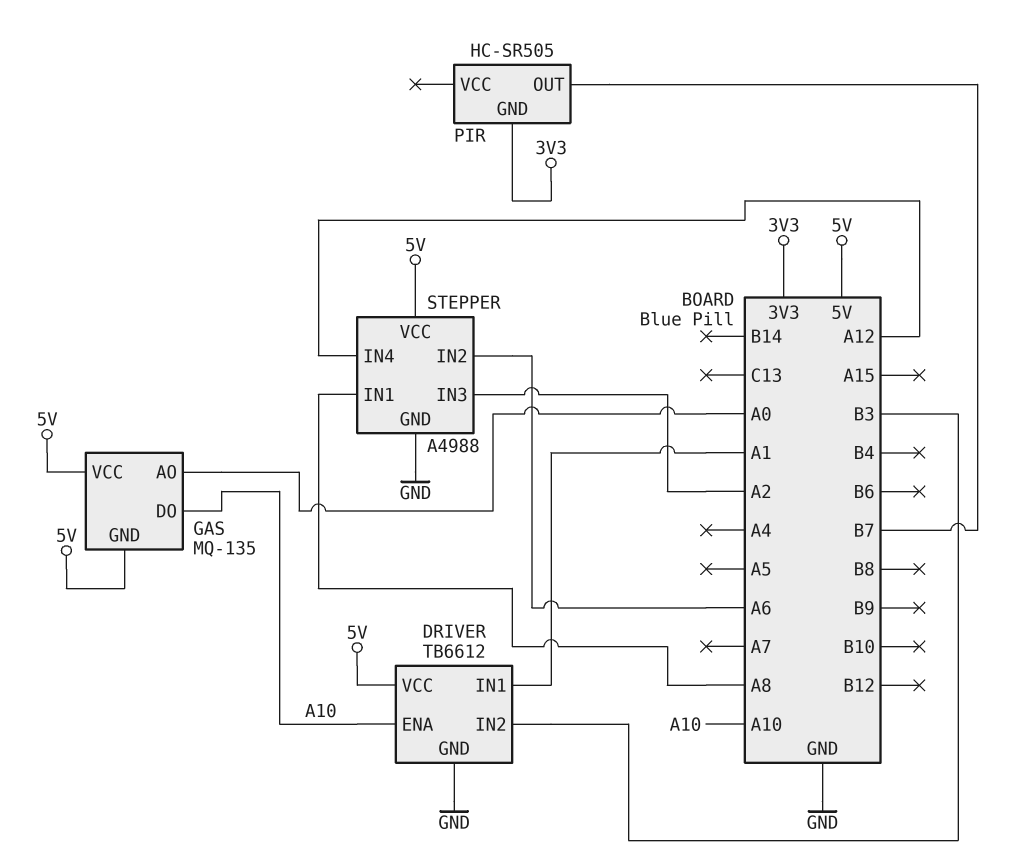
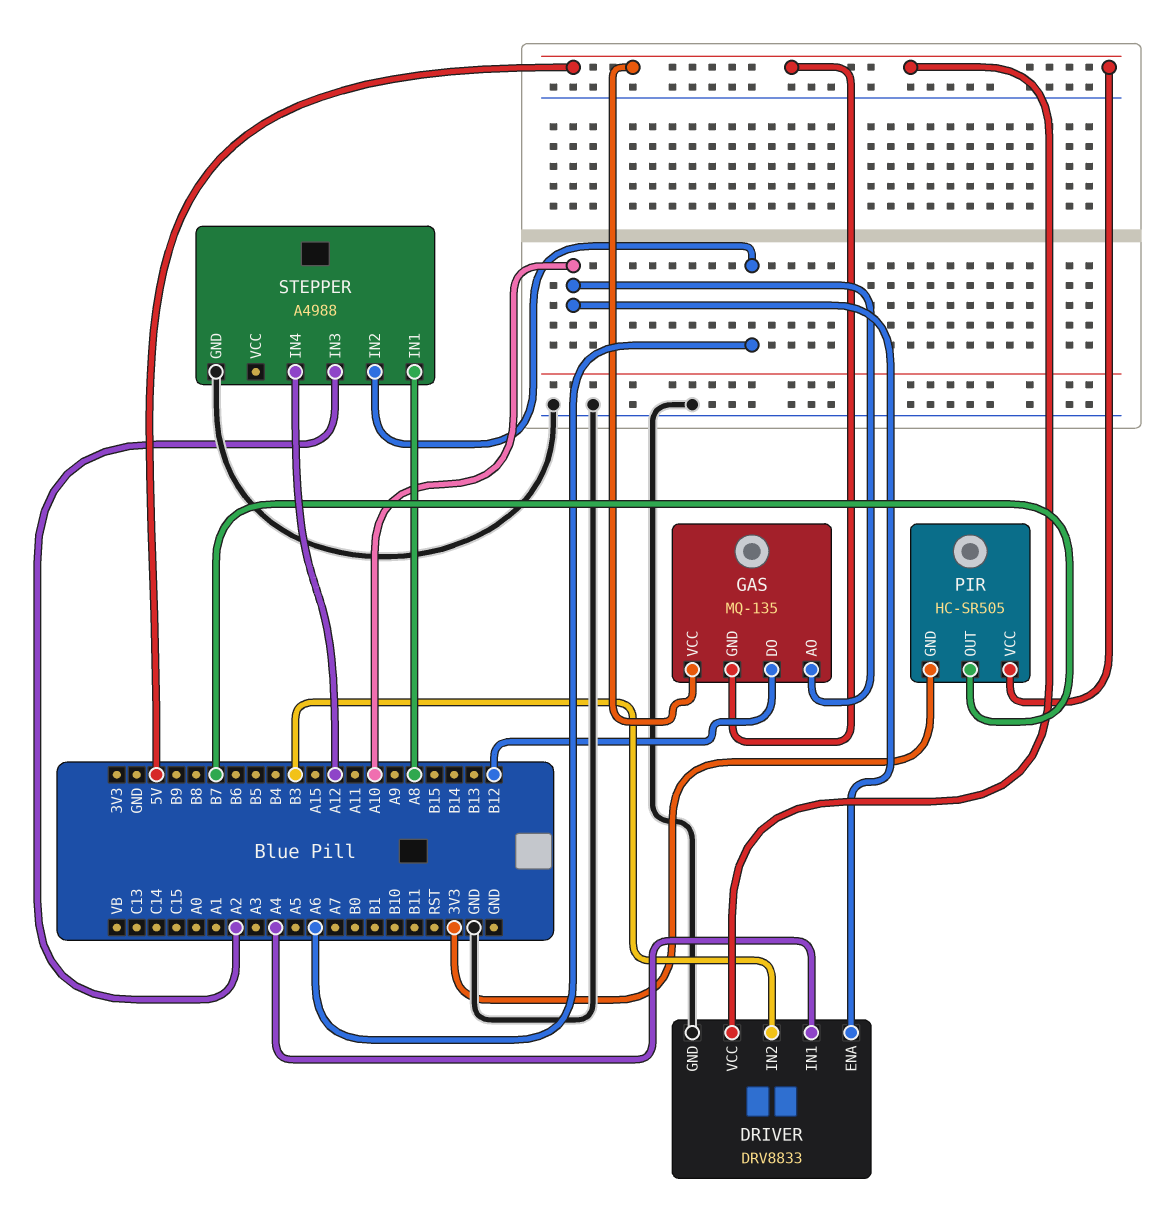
DRIVER: TB6612 -> DRV8833
DRIVER pin IN1: A1 -> A4
GAS pin AO: A0 -> A10
GAS pin DO: A10 -> B12
PIR pin VCC: none -> 5V
STEPPER pin VCC: 5V -> none

